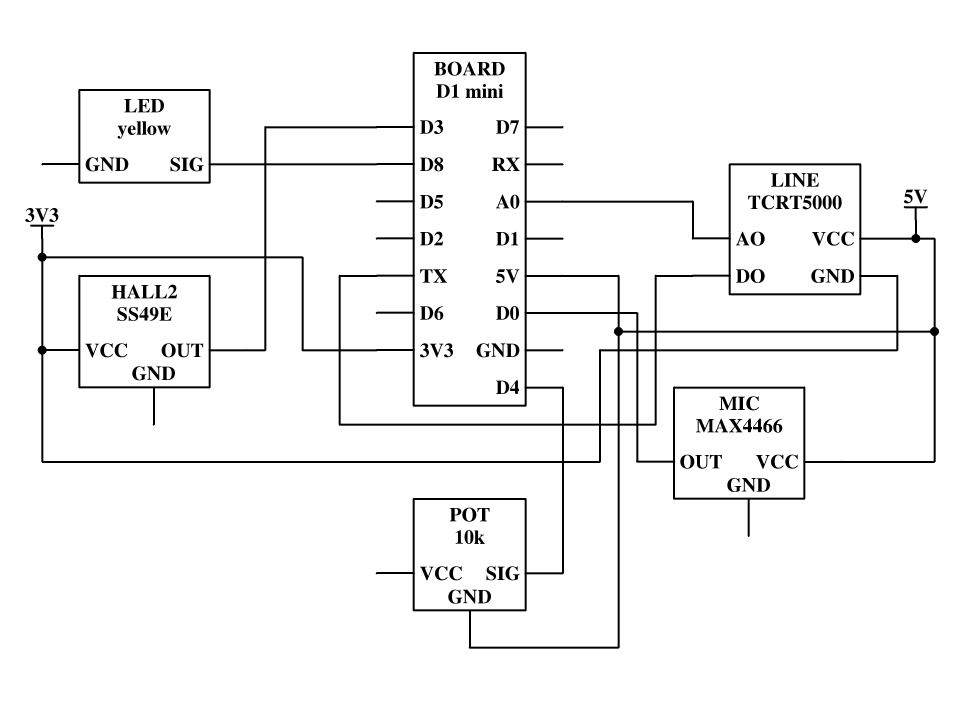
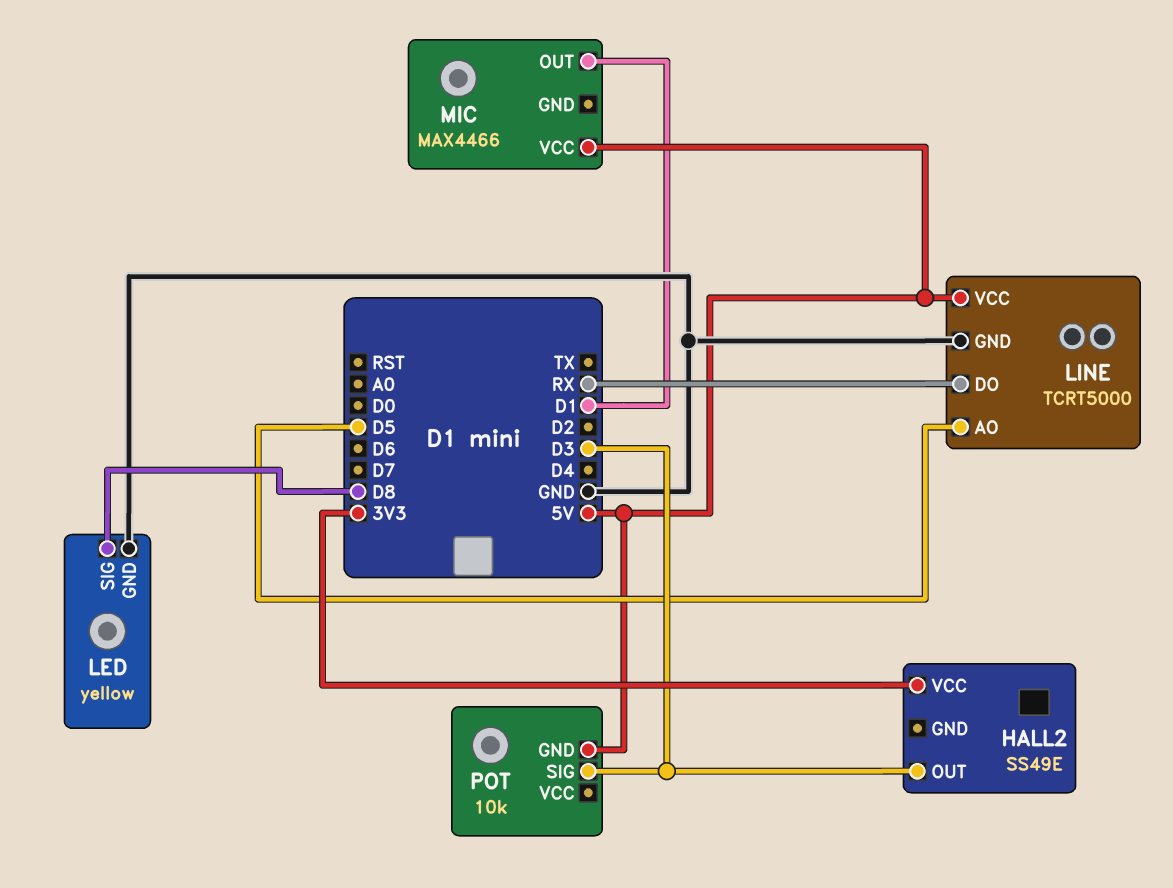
LED pin GND: none -> GND
LINE pin AO: A0 -> D5
LINE pin DO: TX -> RX
LINE pin GND: 3V3 -> GND
MIC pin OUT: D0 -> D1
POT pin SIG: D4 -> D3

